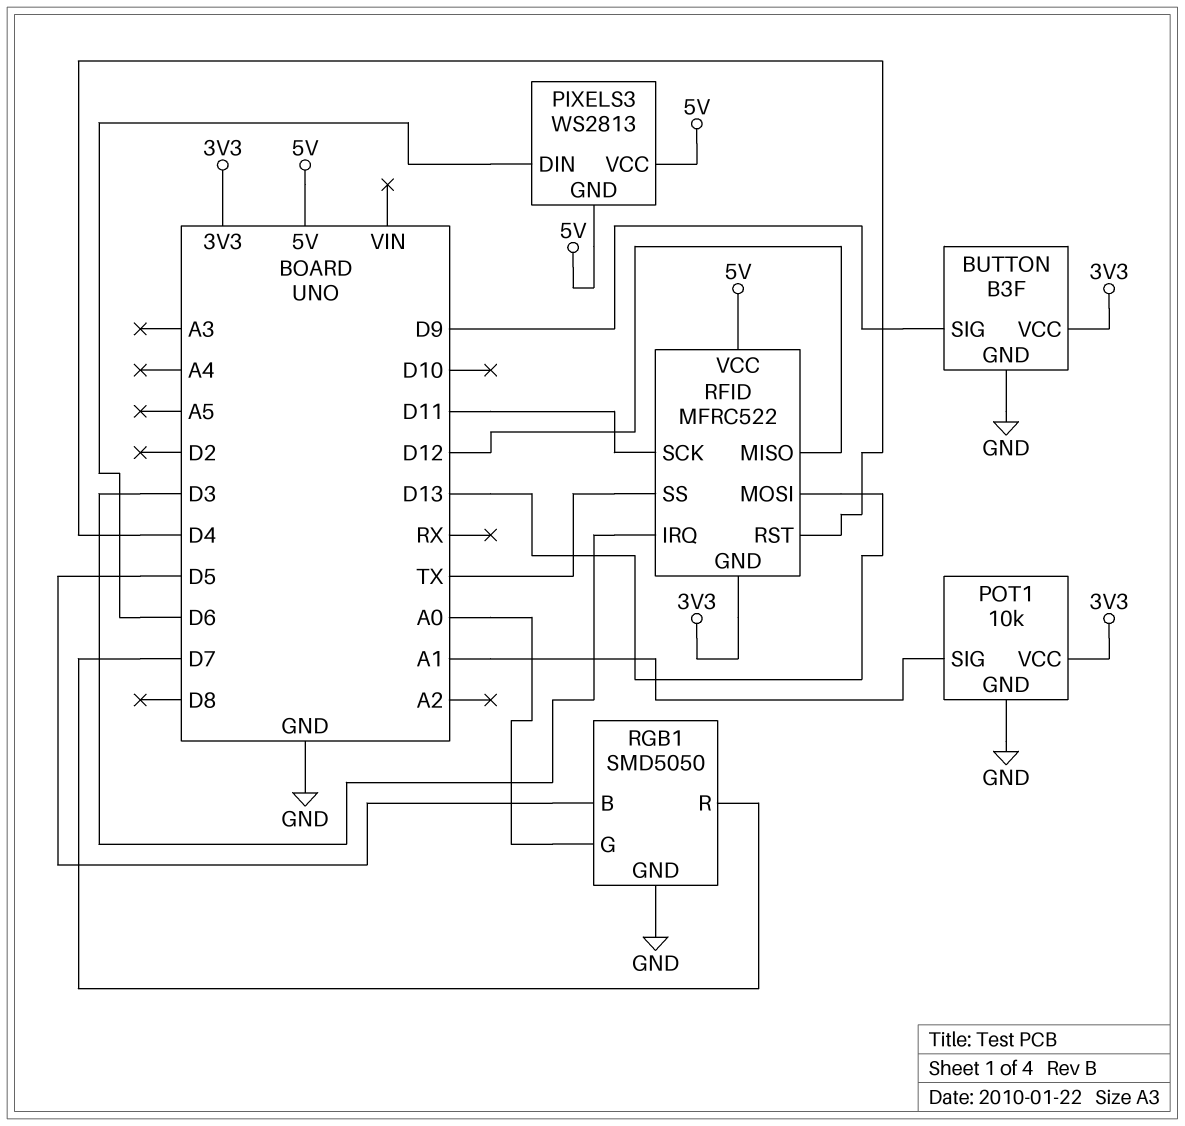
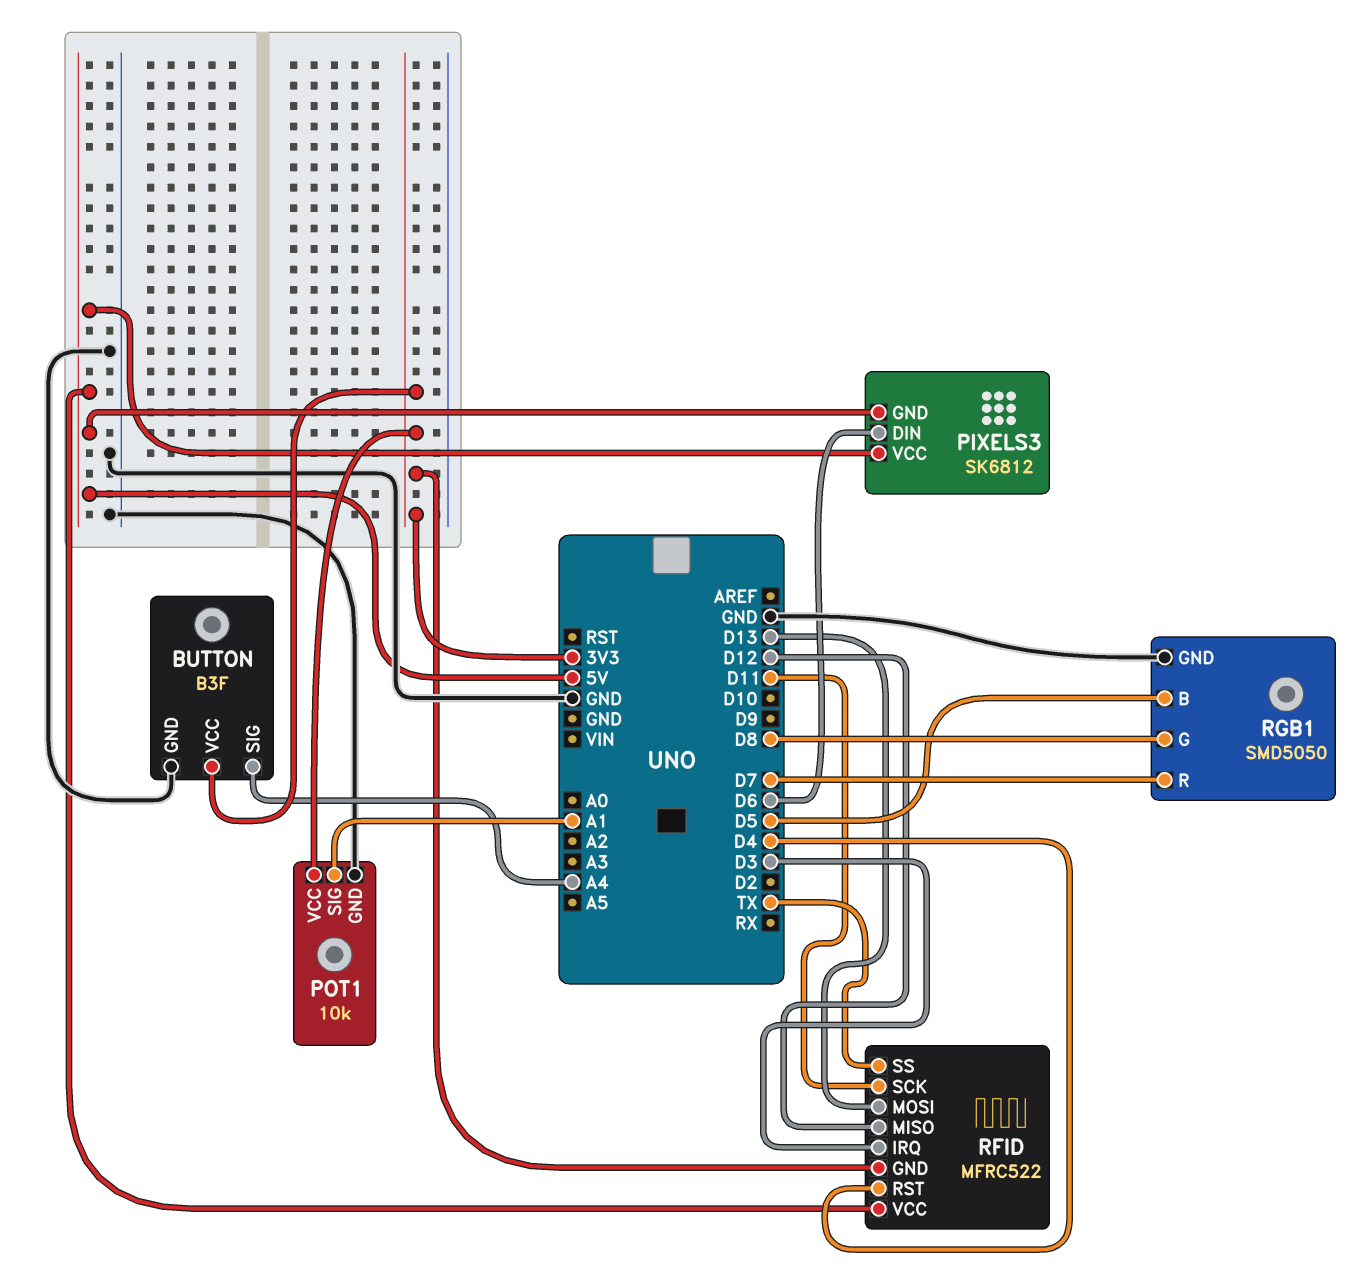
BUTTON pin SIG: D9 -> A4
PIXELS3: WS2813 -> SK6812
RGB1 pin G: A0 -> D8

